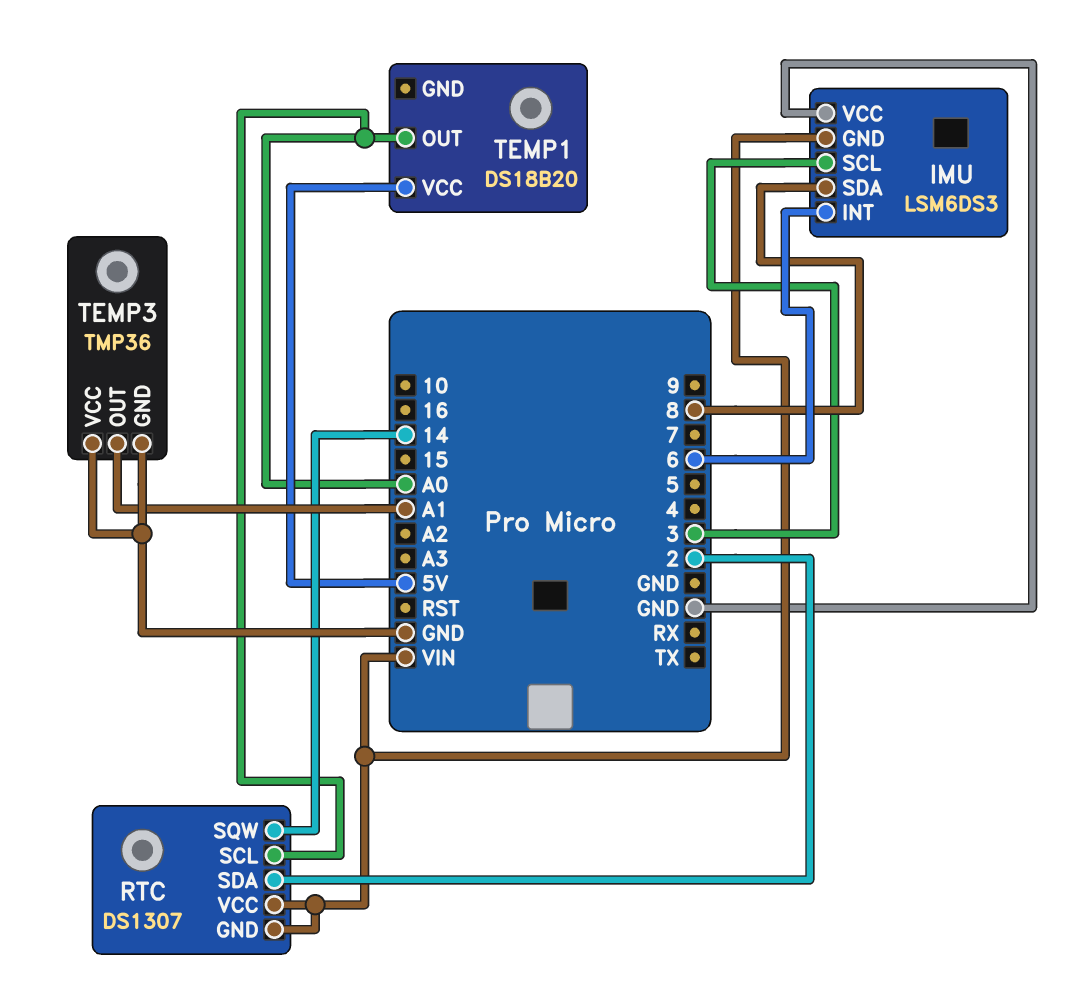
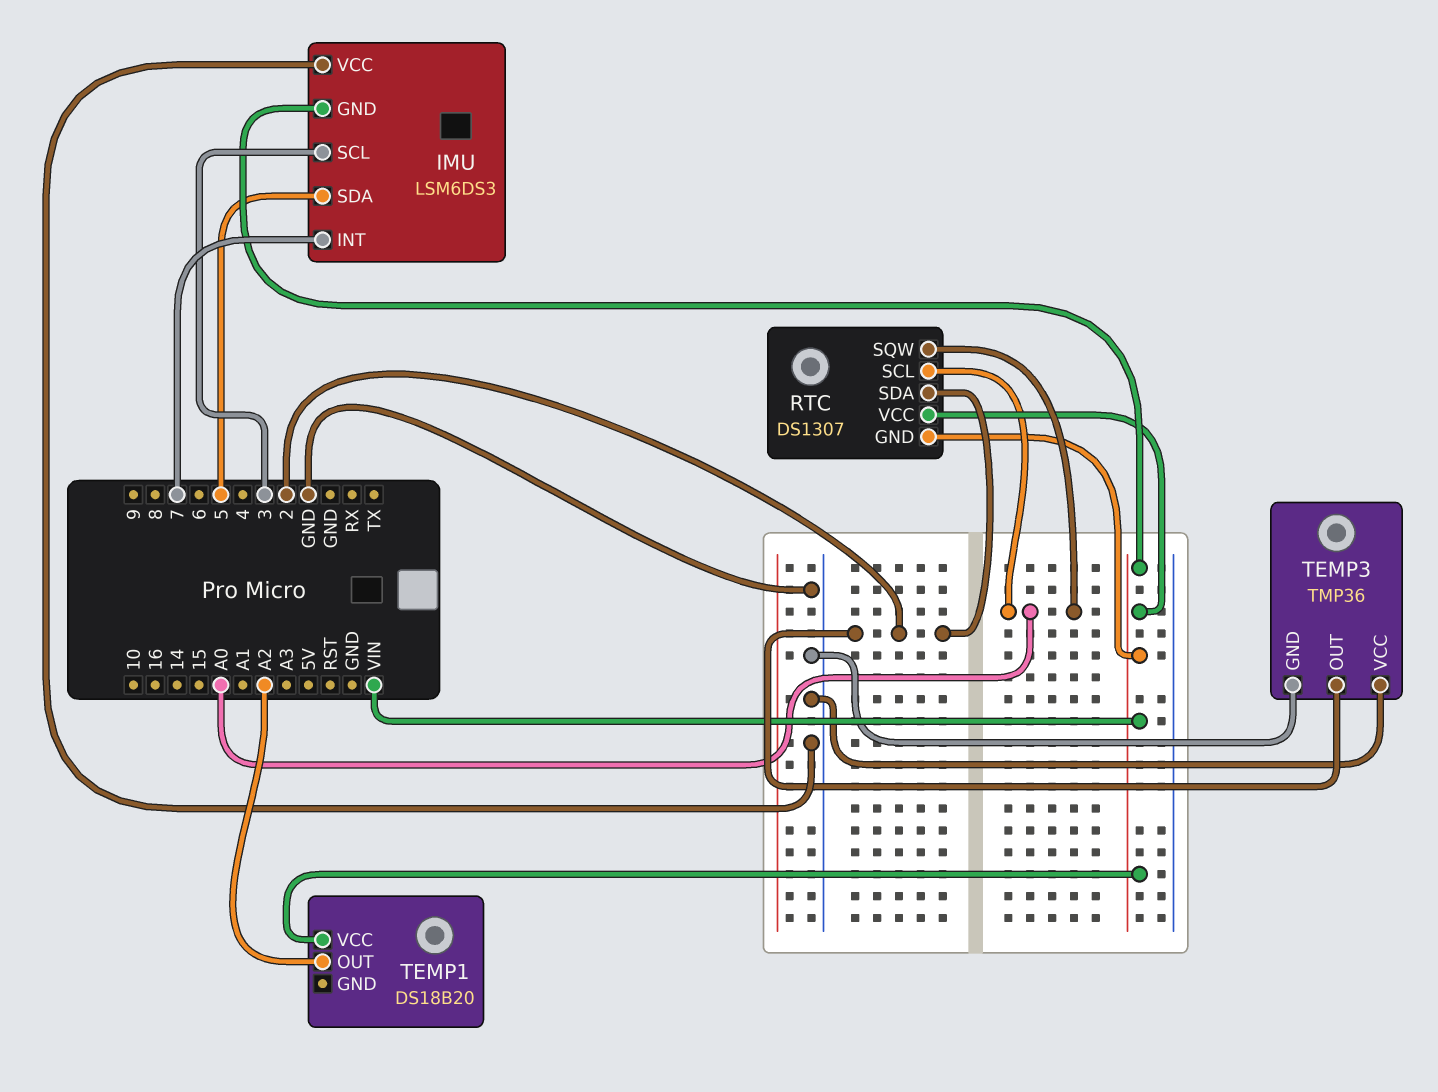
IMU pin INT: 6 -> 7
IMU pin SDA: 8 -> 5
RTC pin SQW: 14 -> A0
TEMP1 pin OUT: A0 -> A2
TEMP1 pin VCC: 5V -> VIN
TEMP3 pin OUT: A1 -> 2

